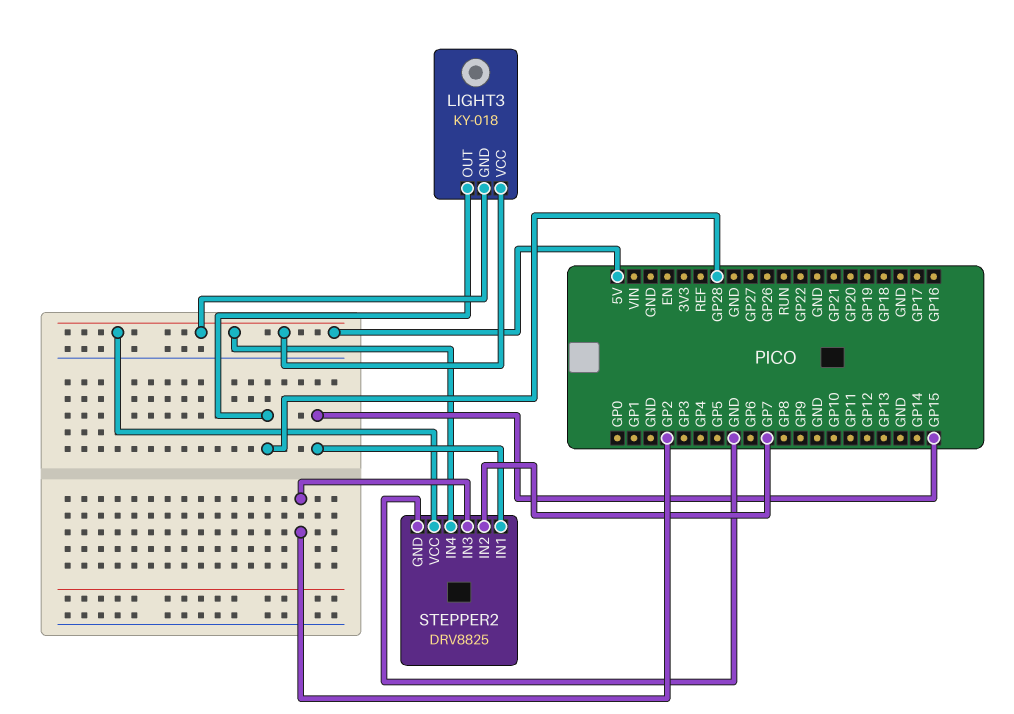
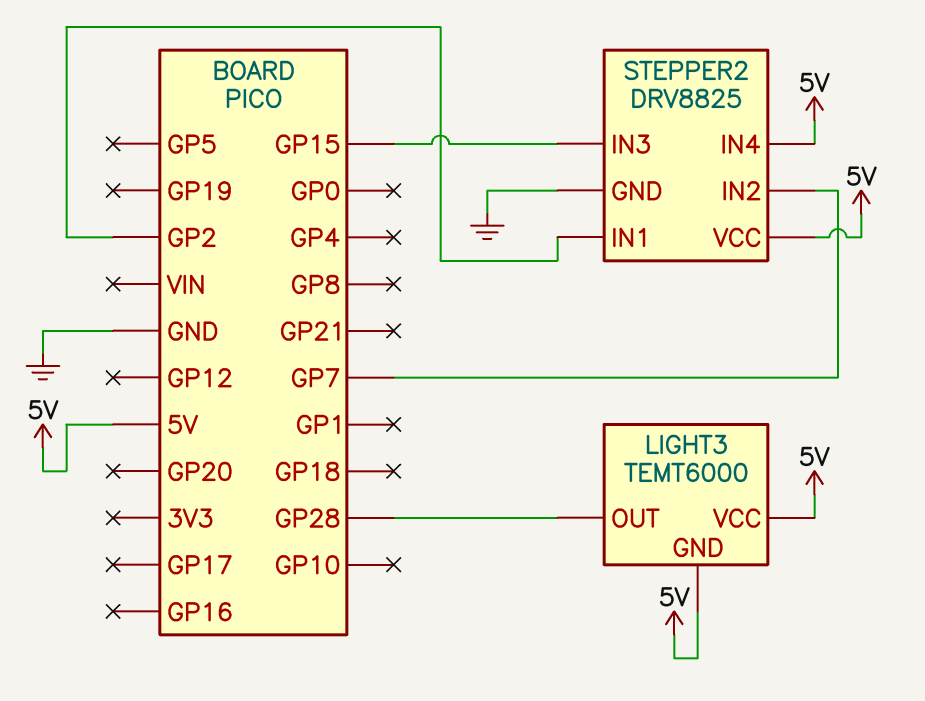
LIGHT3: KY-018 -> TEMT6000
STEPPER2 pin IN1: GP15 -> GP2
STEPPER2 pin IN3: GP2 -> GP15

